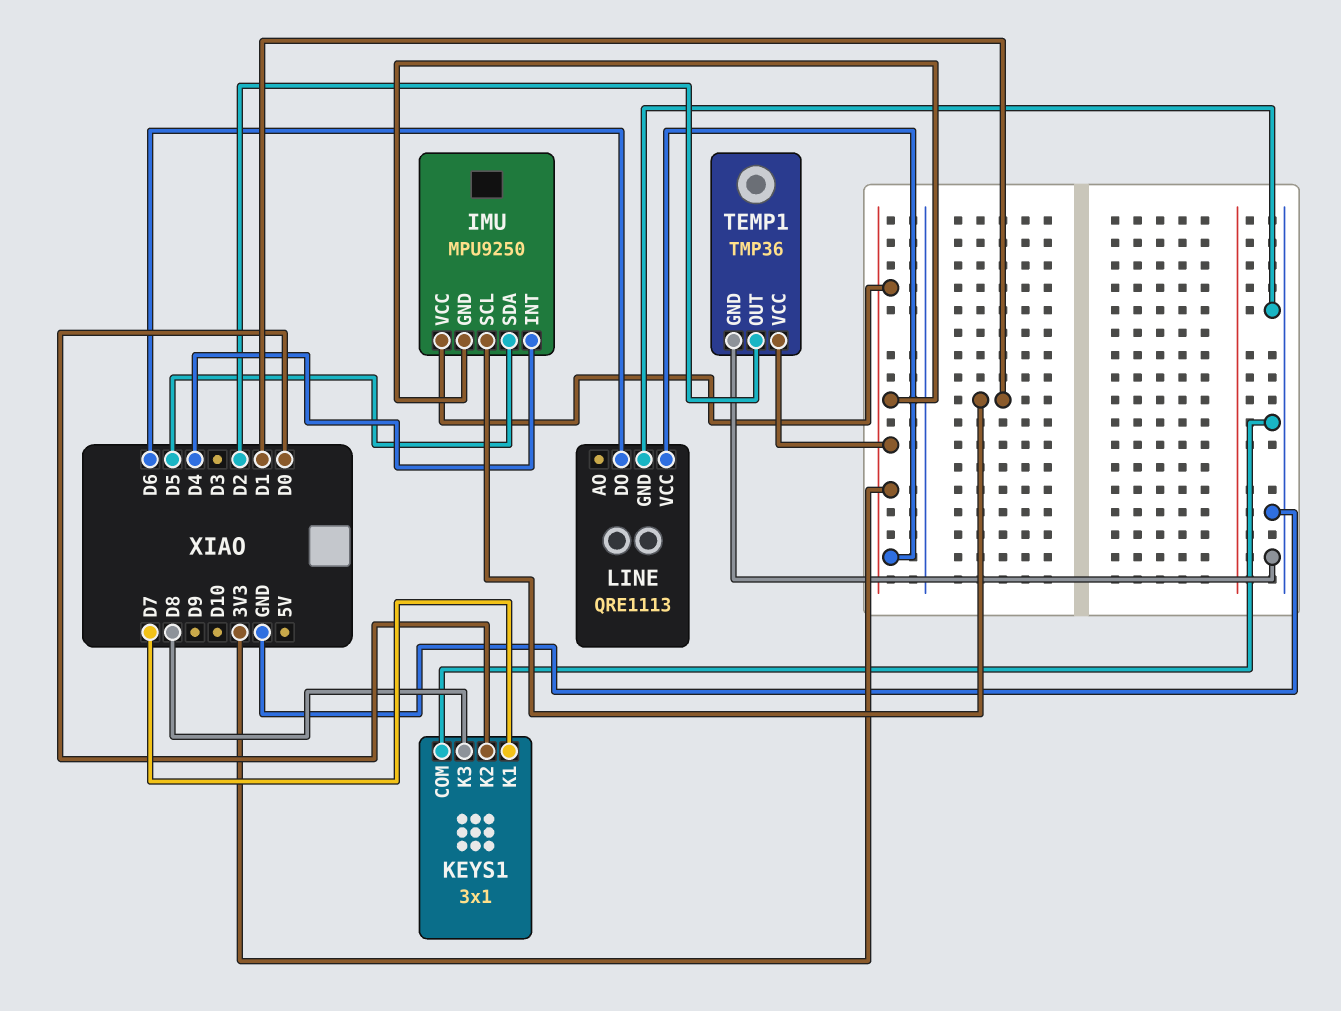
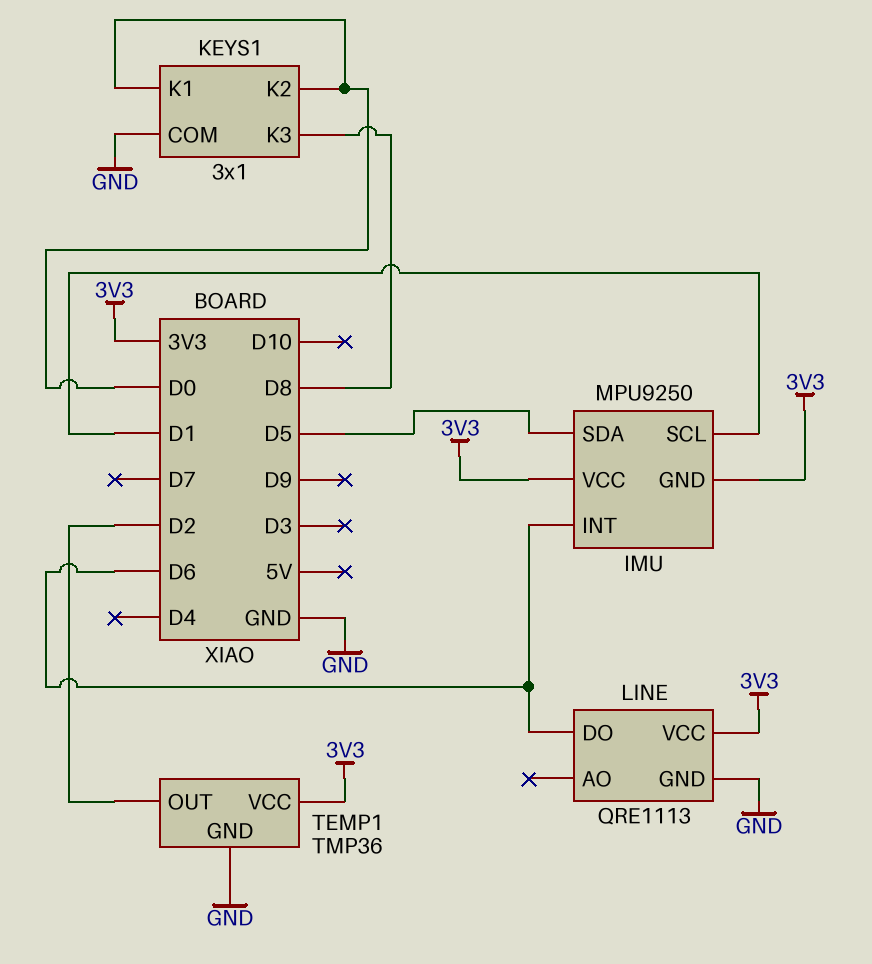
IMU pin INT: D4 -> D6
KEYS1 pin K1: D7 -> D0

